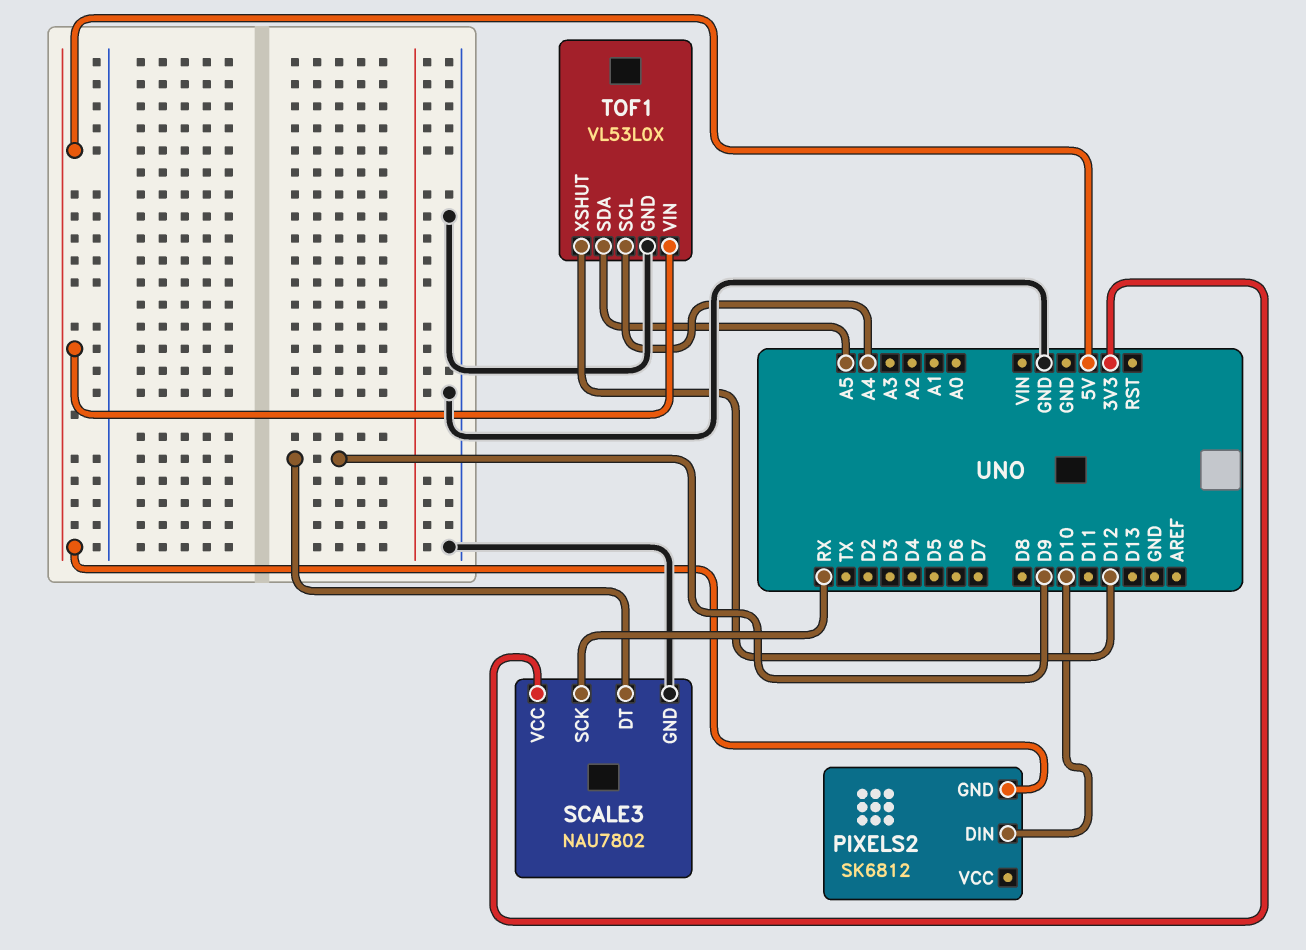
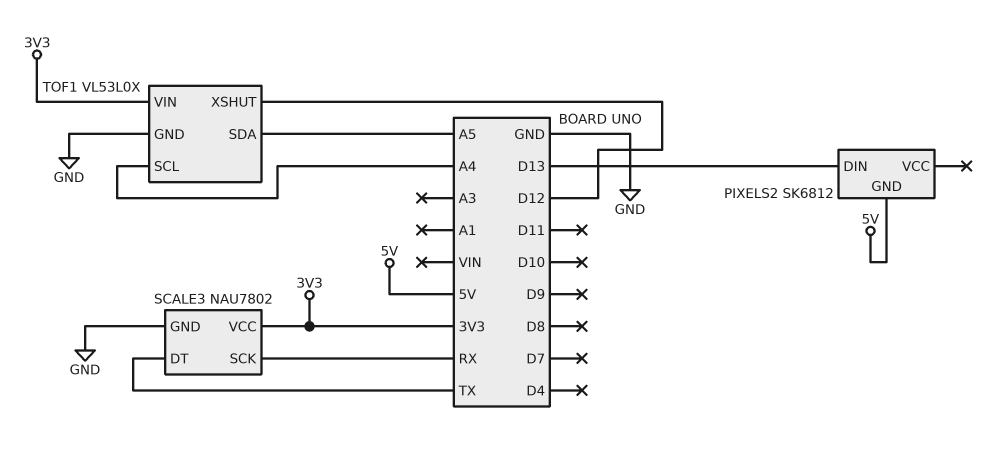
PIXELS2 pin DIN: D10 -> D13
SCALE3 pin DT: D9 -> TX
TOF1 pin VIN: 5V -> 3V3

